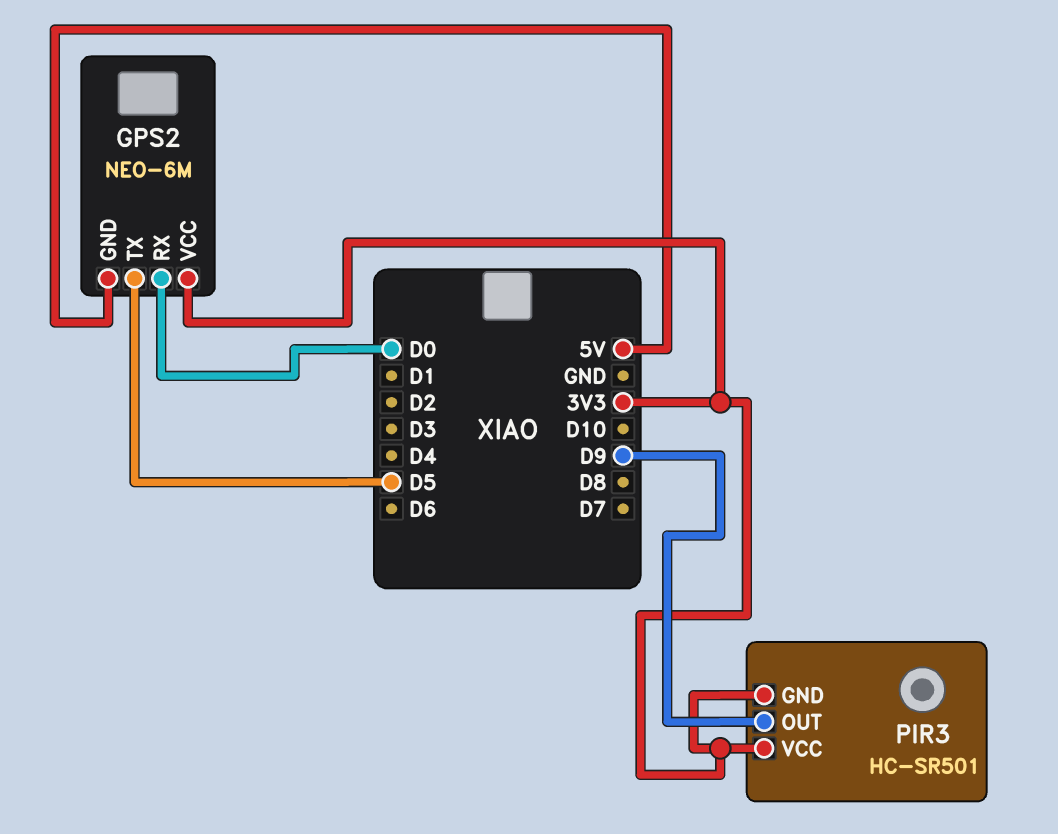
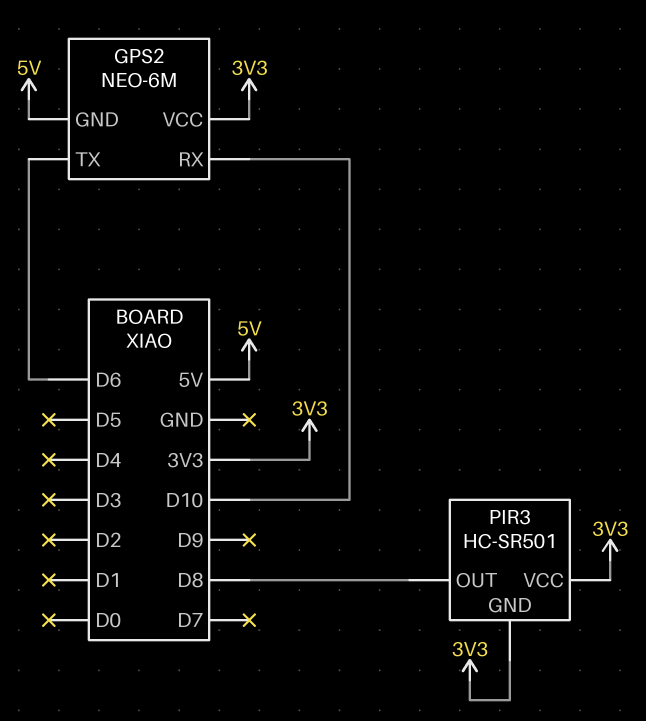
GPS2 pin RX: D0 -> D10
GPS2 pin TX: D5 -> D6
PIR3 pin OUT: D9 -> D8

